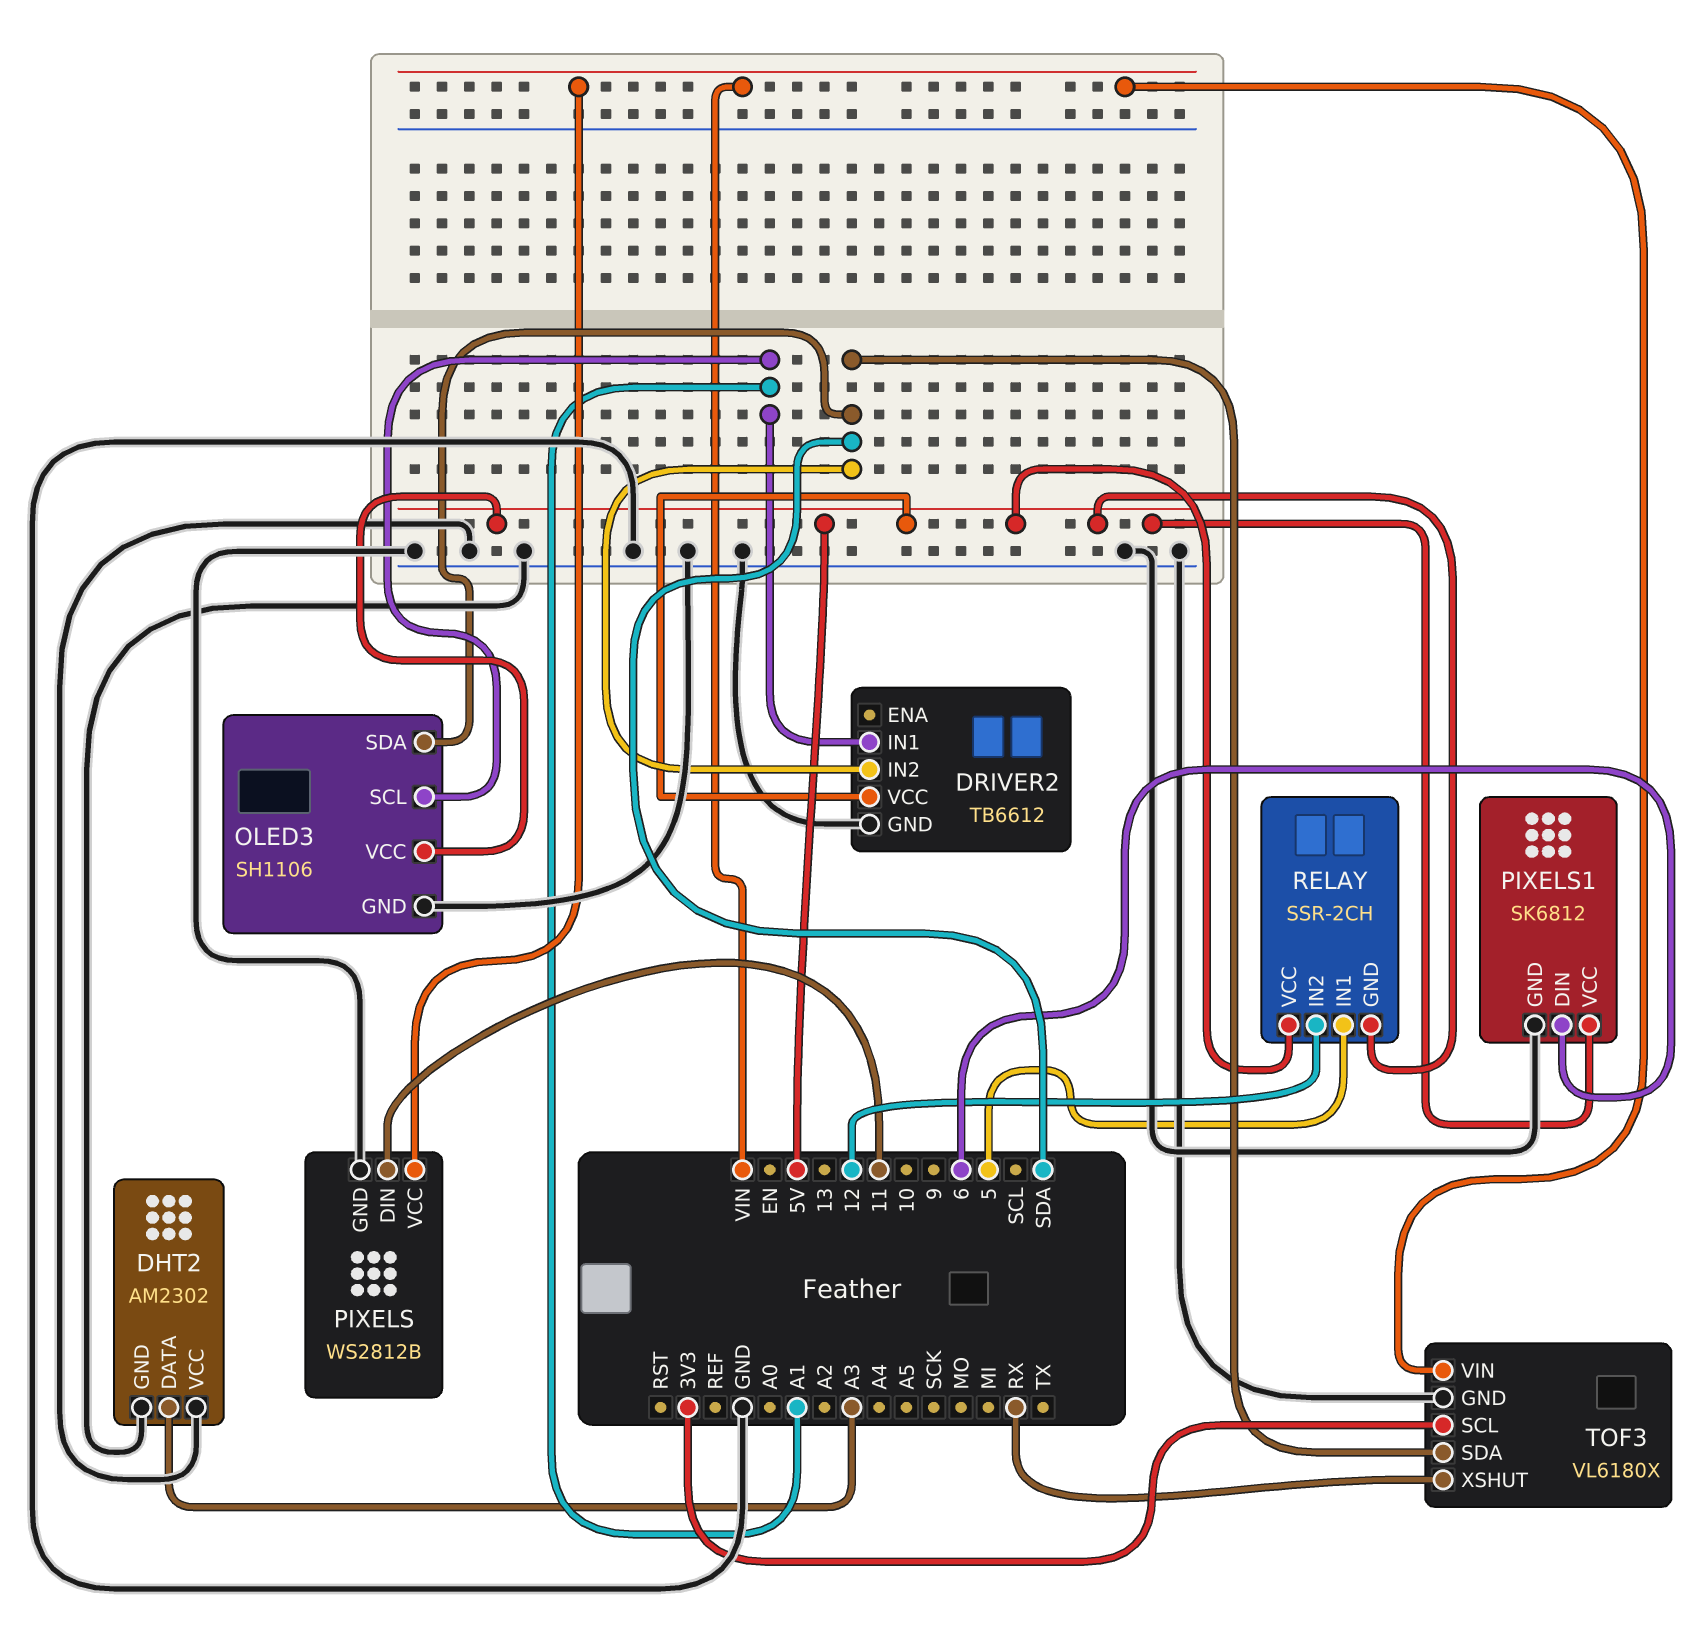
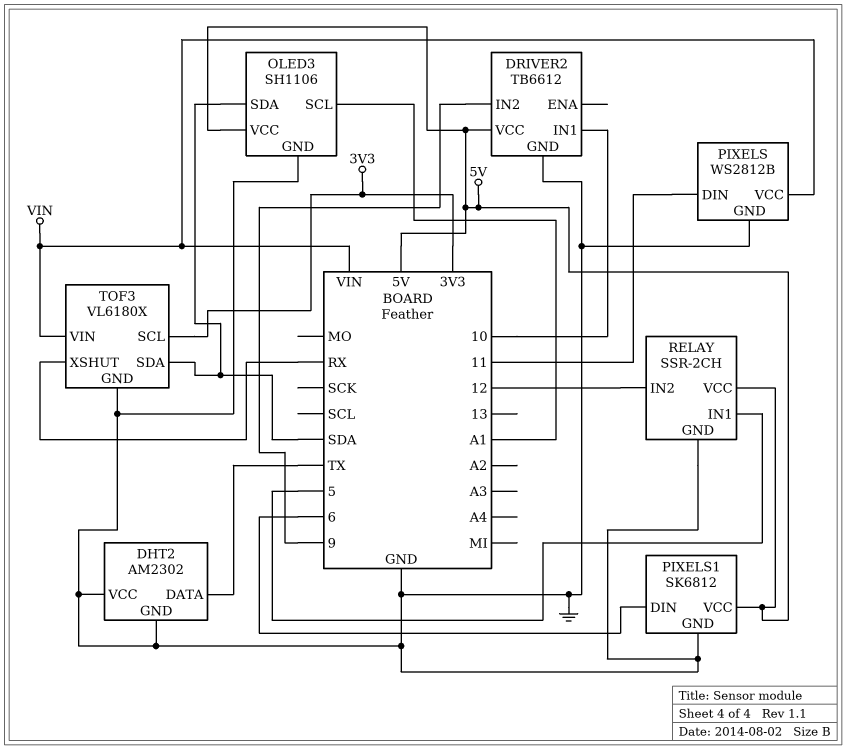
DHT2 pin DATA: A3 -> TX
DRIVER2 pin IN1: A1 -> 10
DRIVER2 pin IN2: SDA -> 9
RELAY pin GND: 5V -> GND

